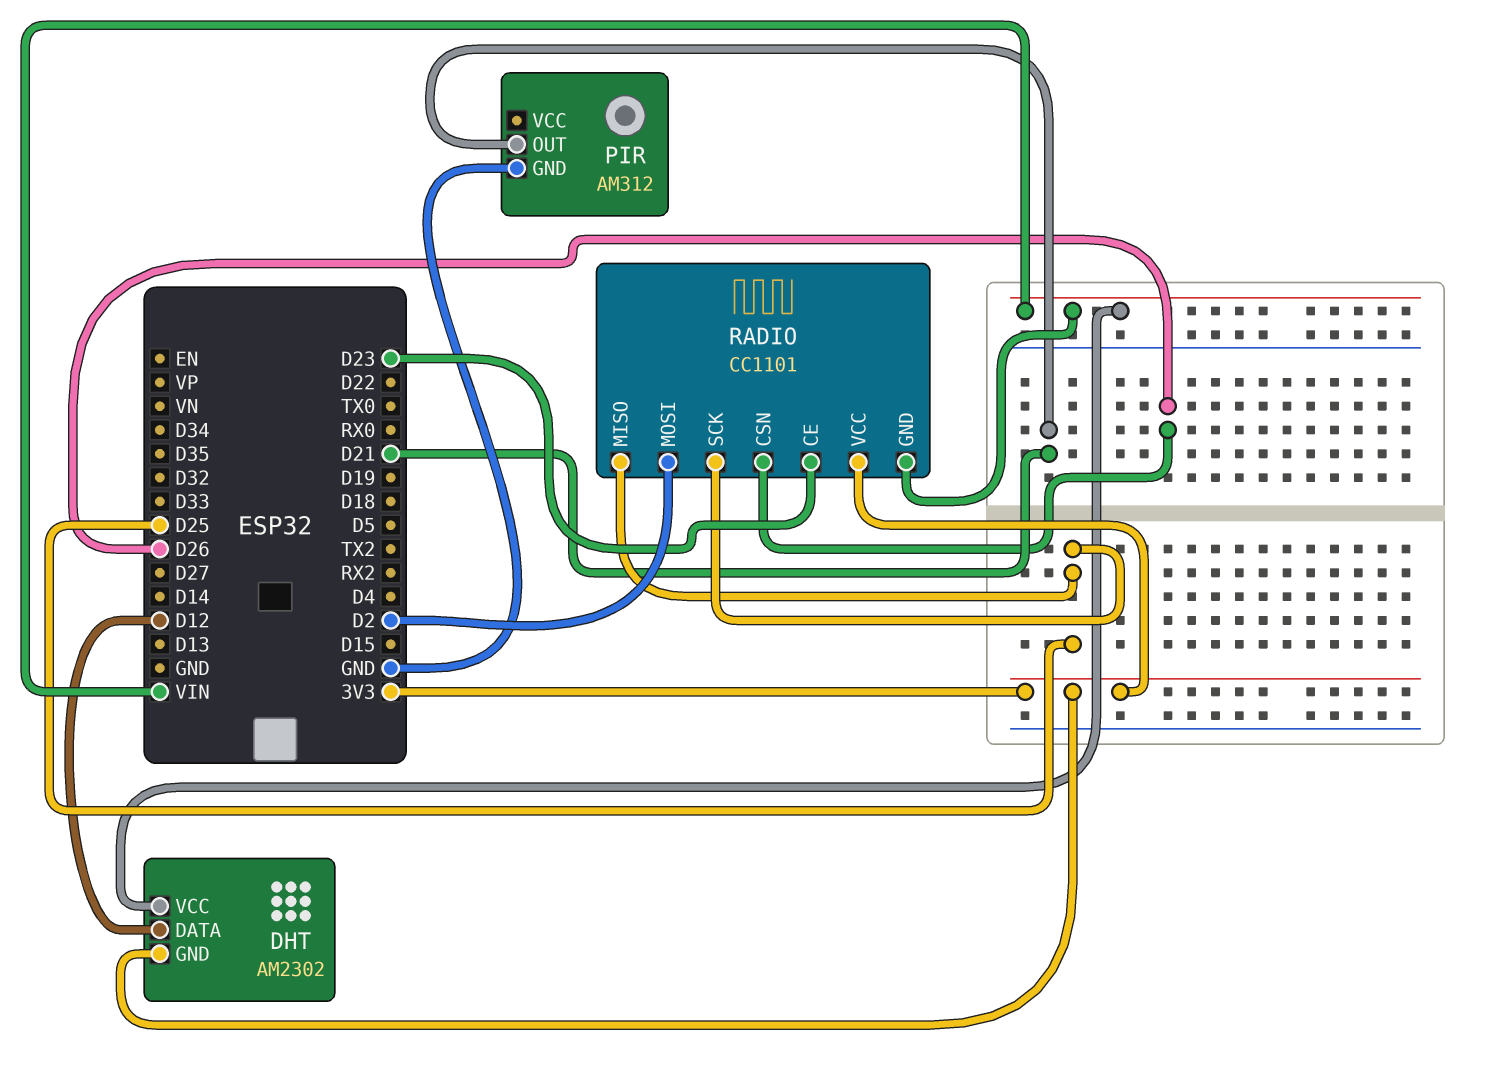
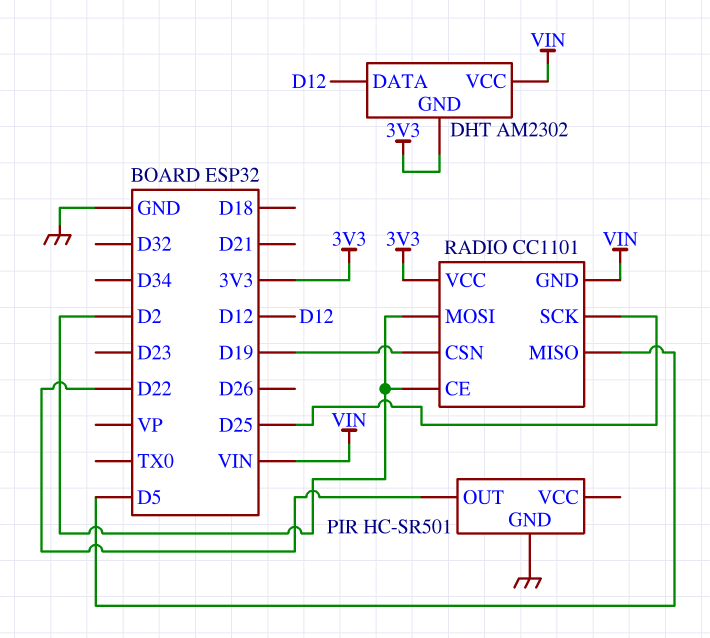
PIR: AM312 -> HC-SR501
PIR pin OUT: D21 -> D22
RADIO pin CE: D23 -> D2
RADIO pin CSN: D26 -> D19
RADIO pin MISO: D25 -> D5

